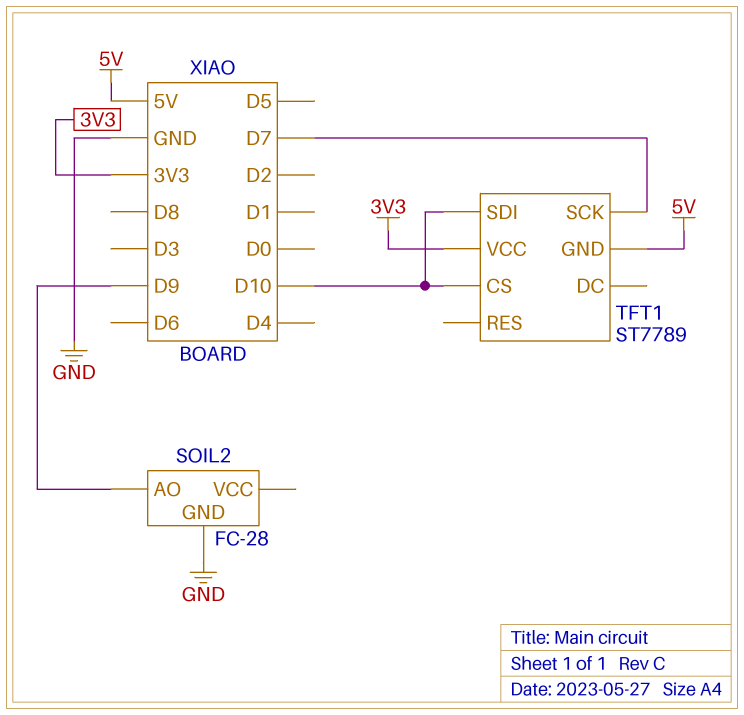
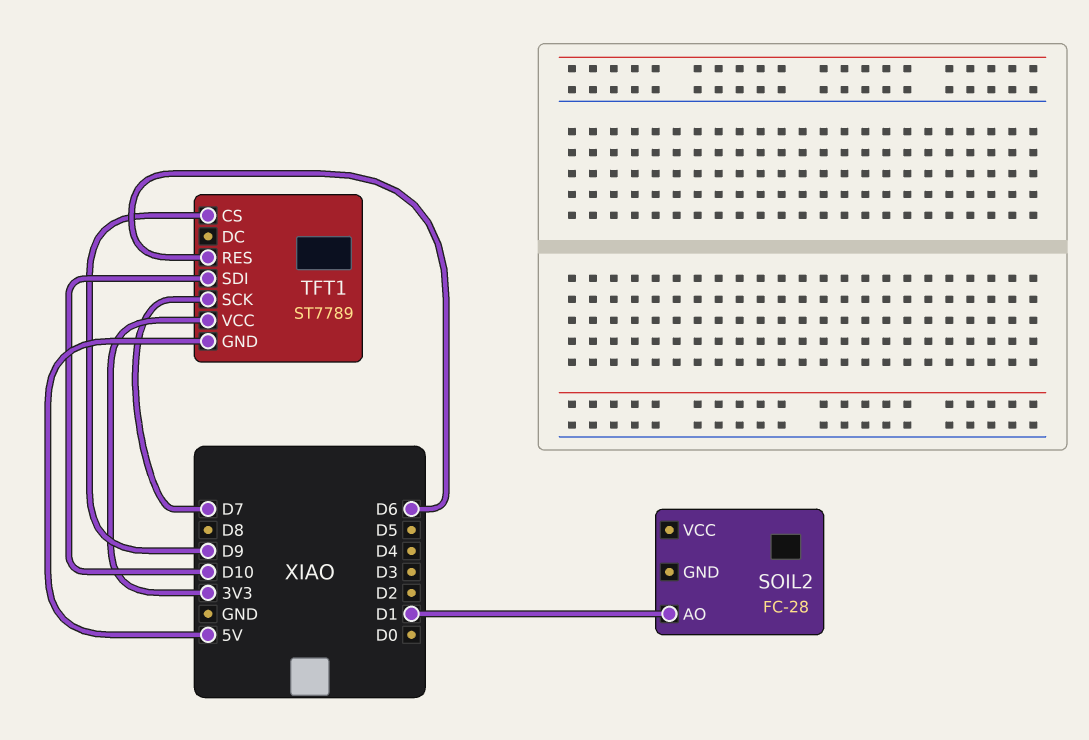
SOIL2 pin AO: D9 -> D1
SOIL2 pin GND: GND -> none
TFT1 pin CS: D10 -> D9
TFT1 pin RES: none -> D6

